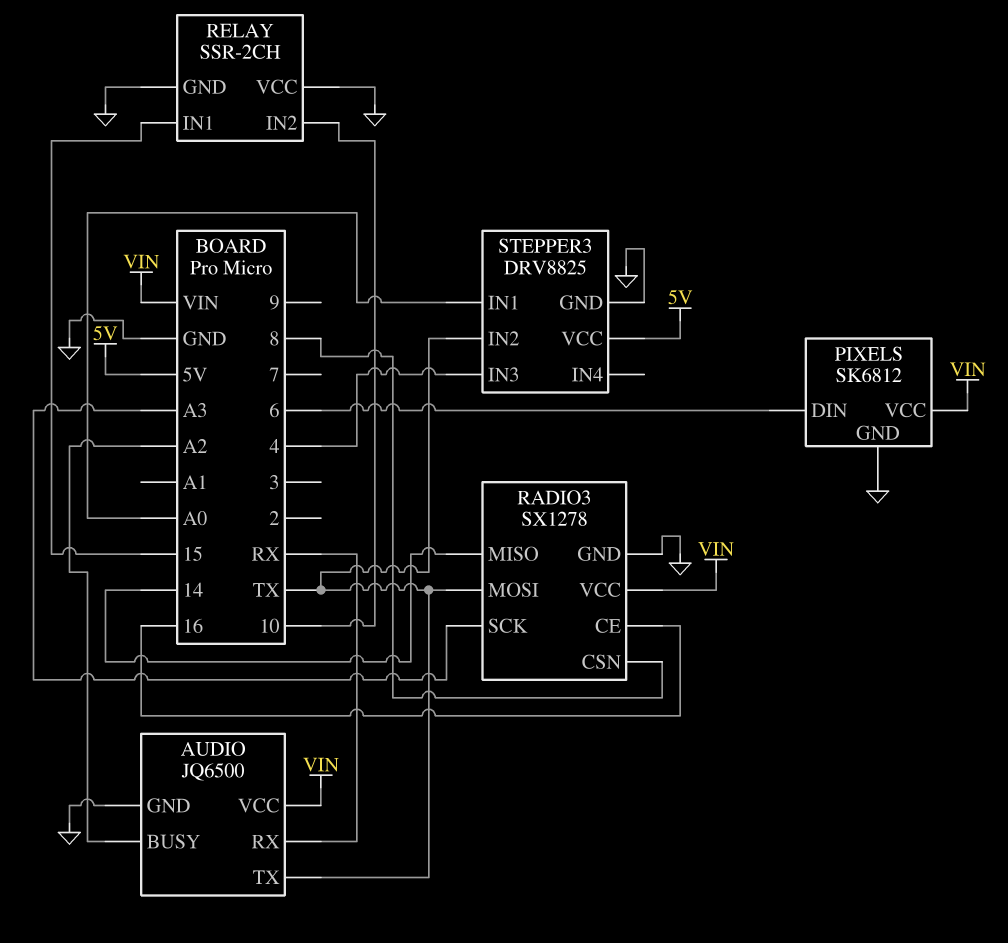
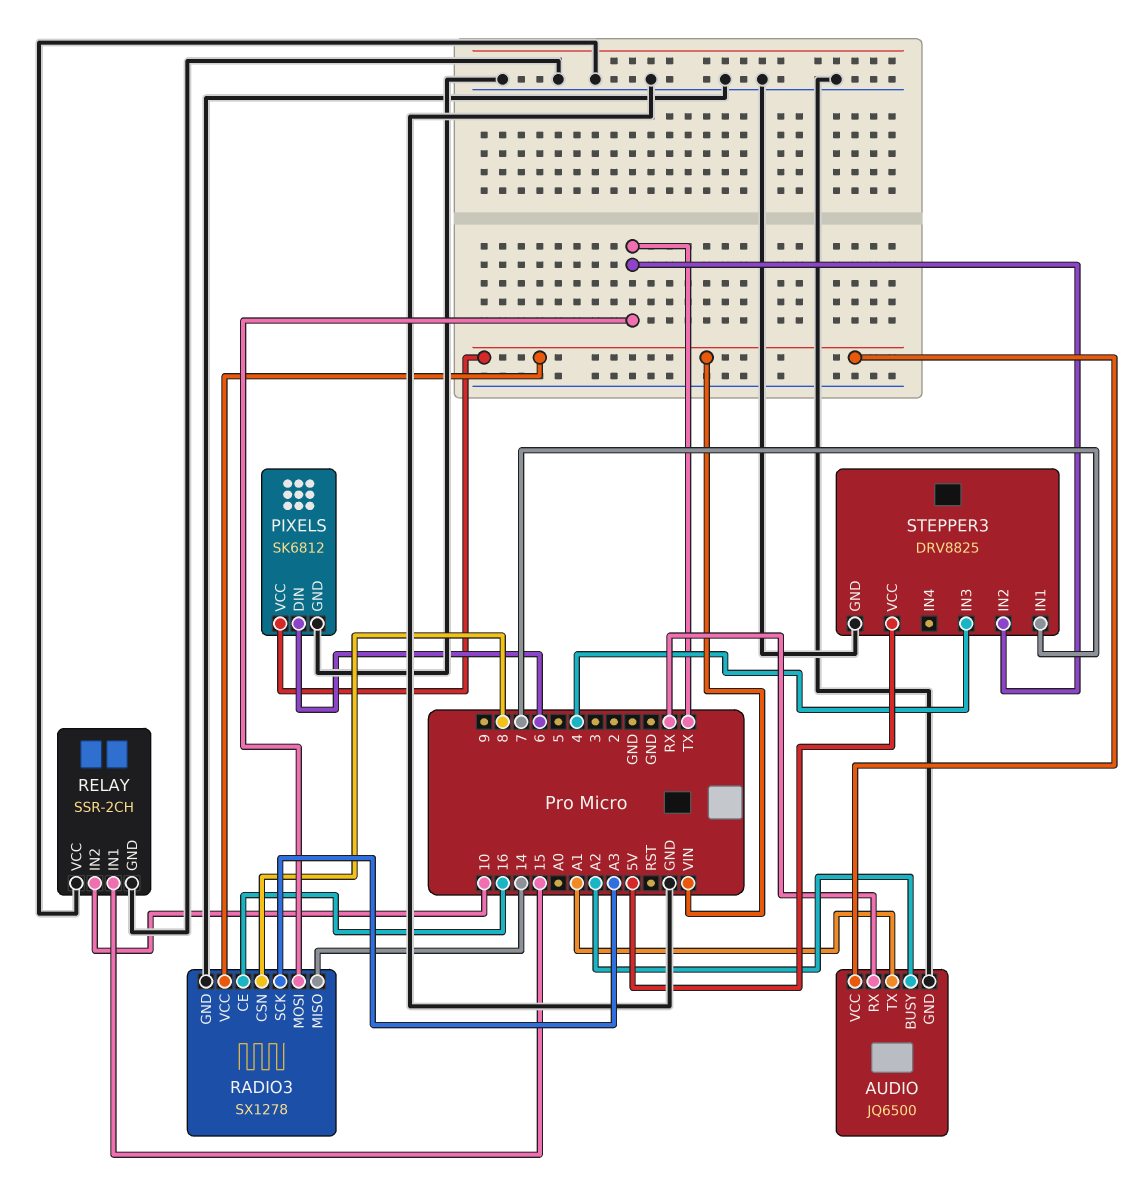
AUDIO pin TX: TX -> A1
STEPPER3 pin IN1: A0 -> 7

